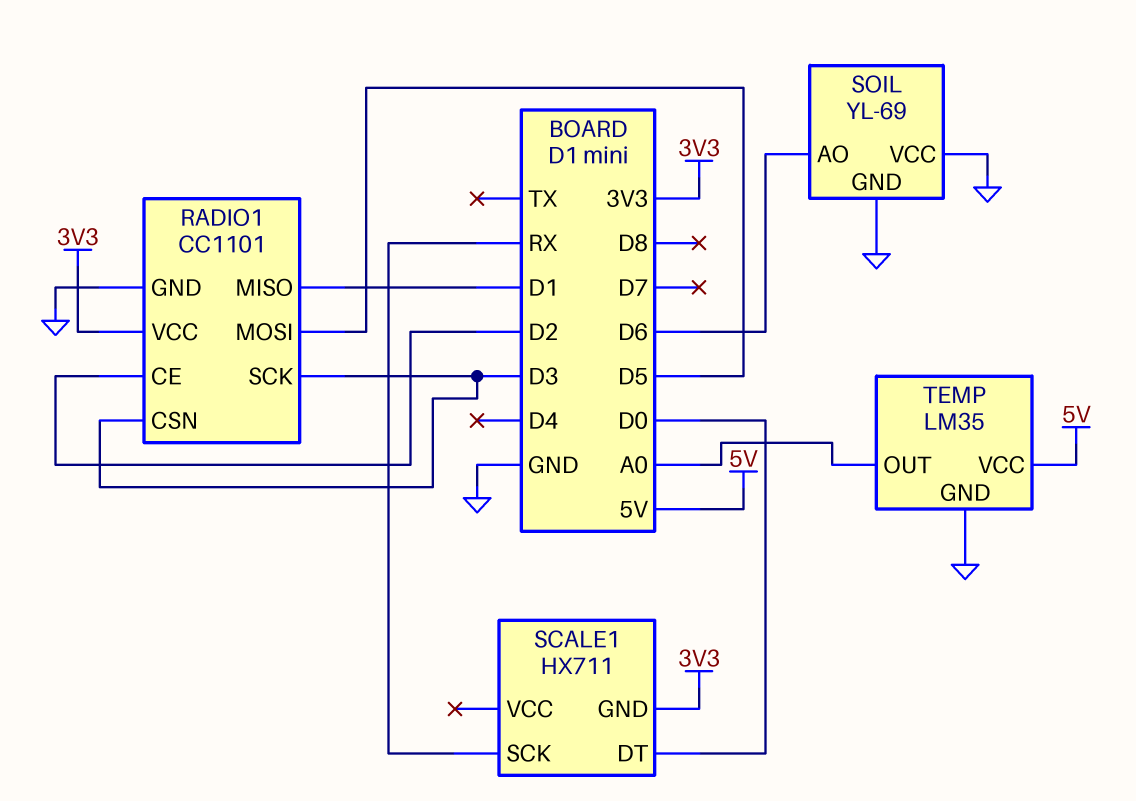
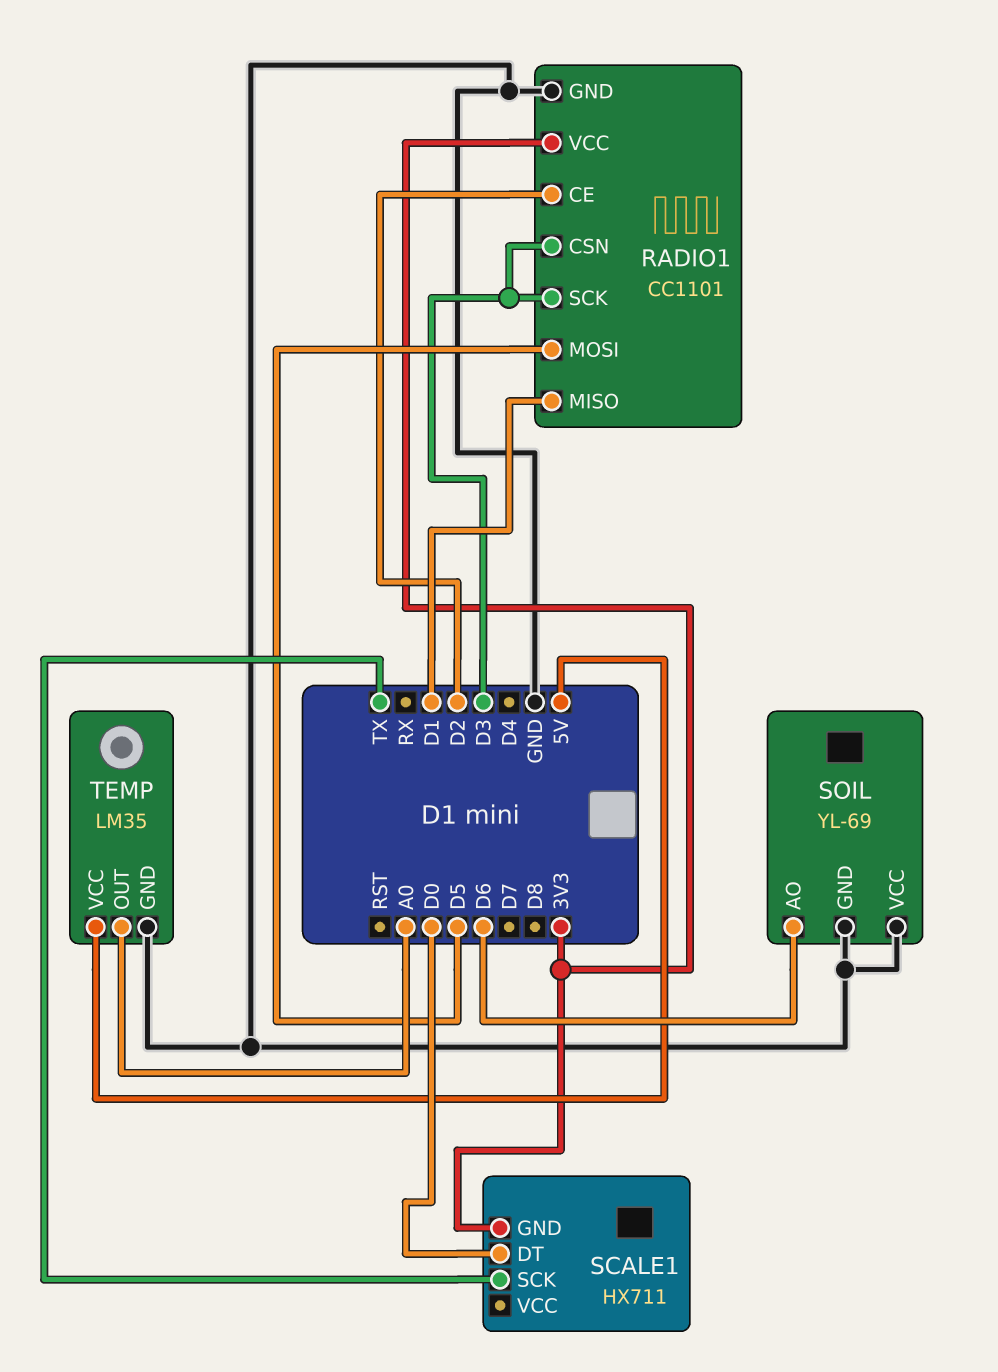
SCALE1 pin SCK: RX -> TX

